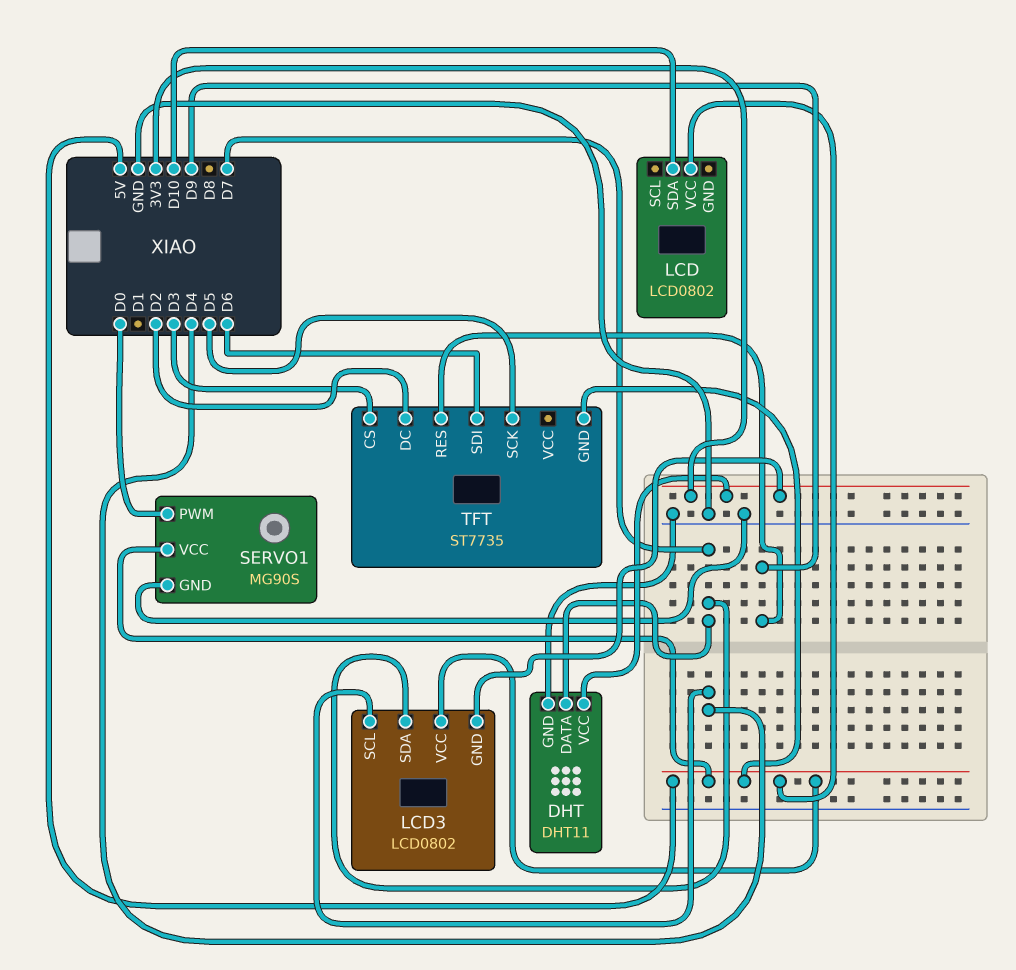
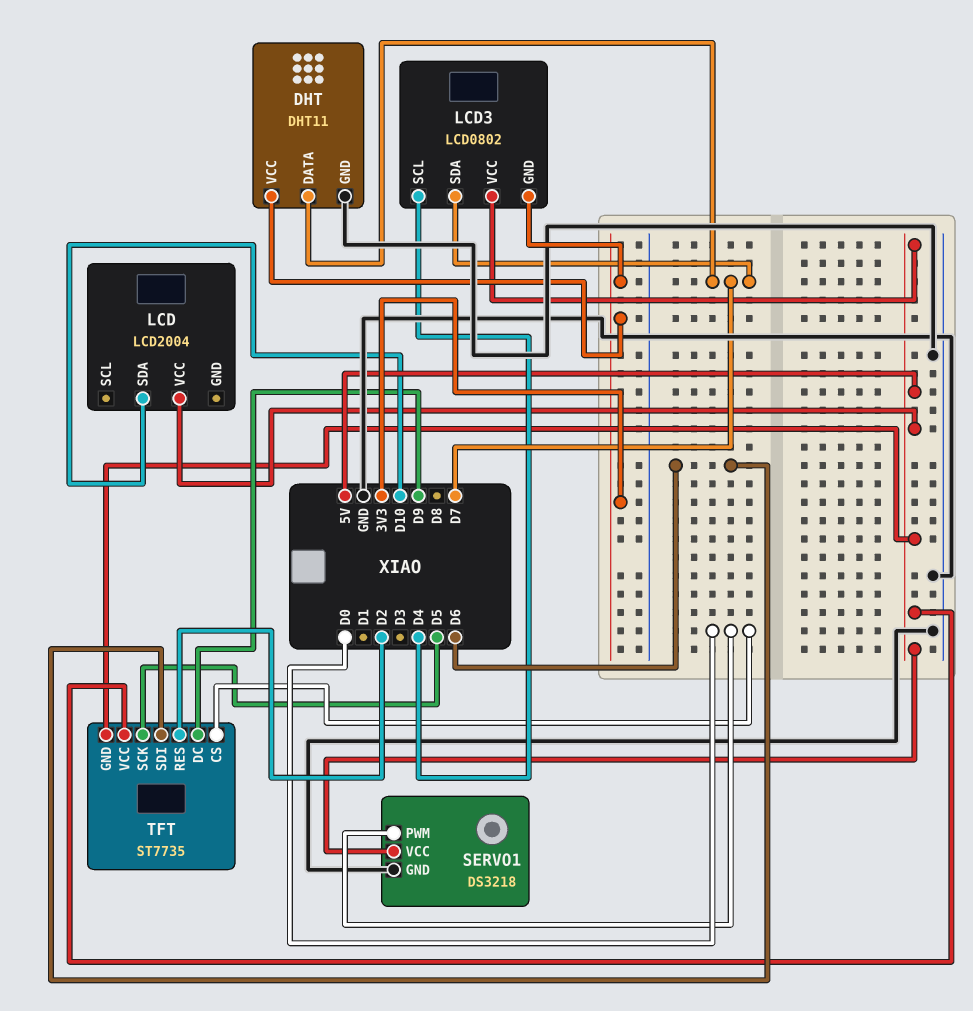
LCD: LCD0802 -> LCD2004
SERVO1: MG90S -> DS3218
TFT pin CS: D3 -> D0
TFT pin DC: D2 -> D9
TFT pin RES: D9 -> D2
TFT pin VCC: none -> 5V

